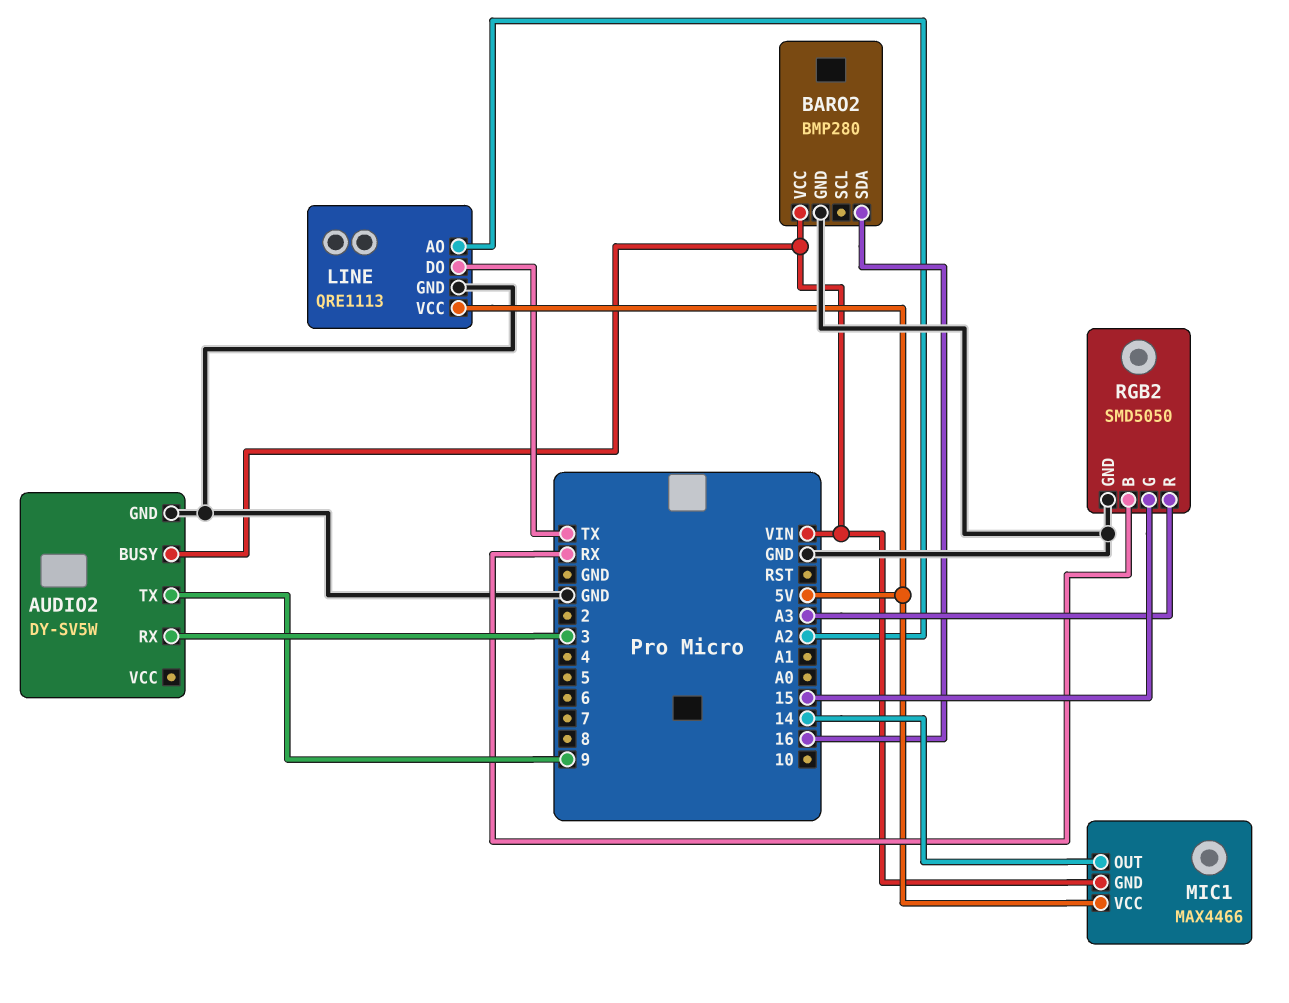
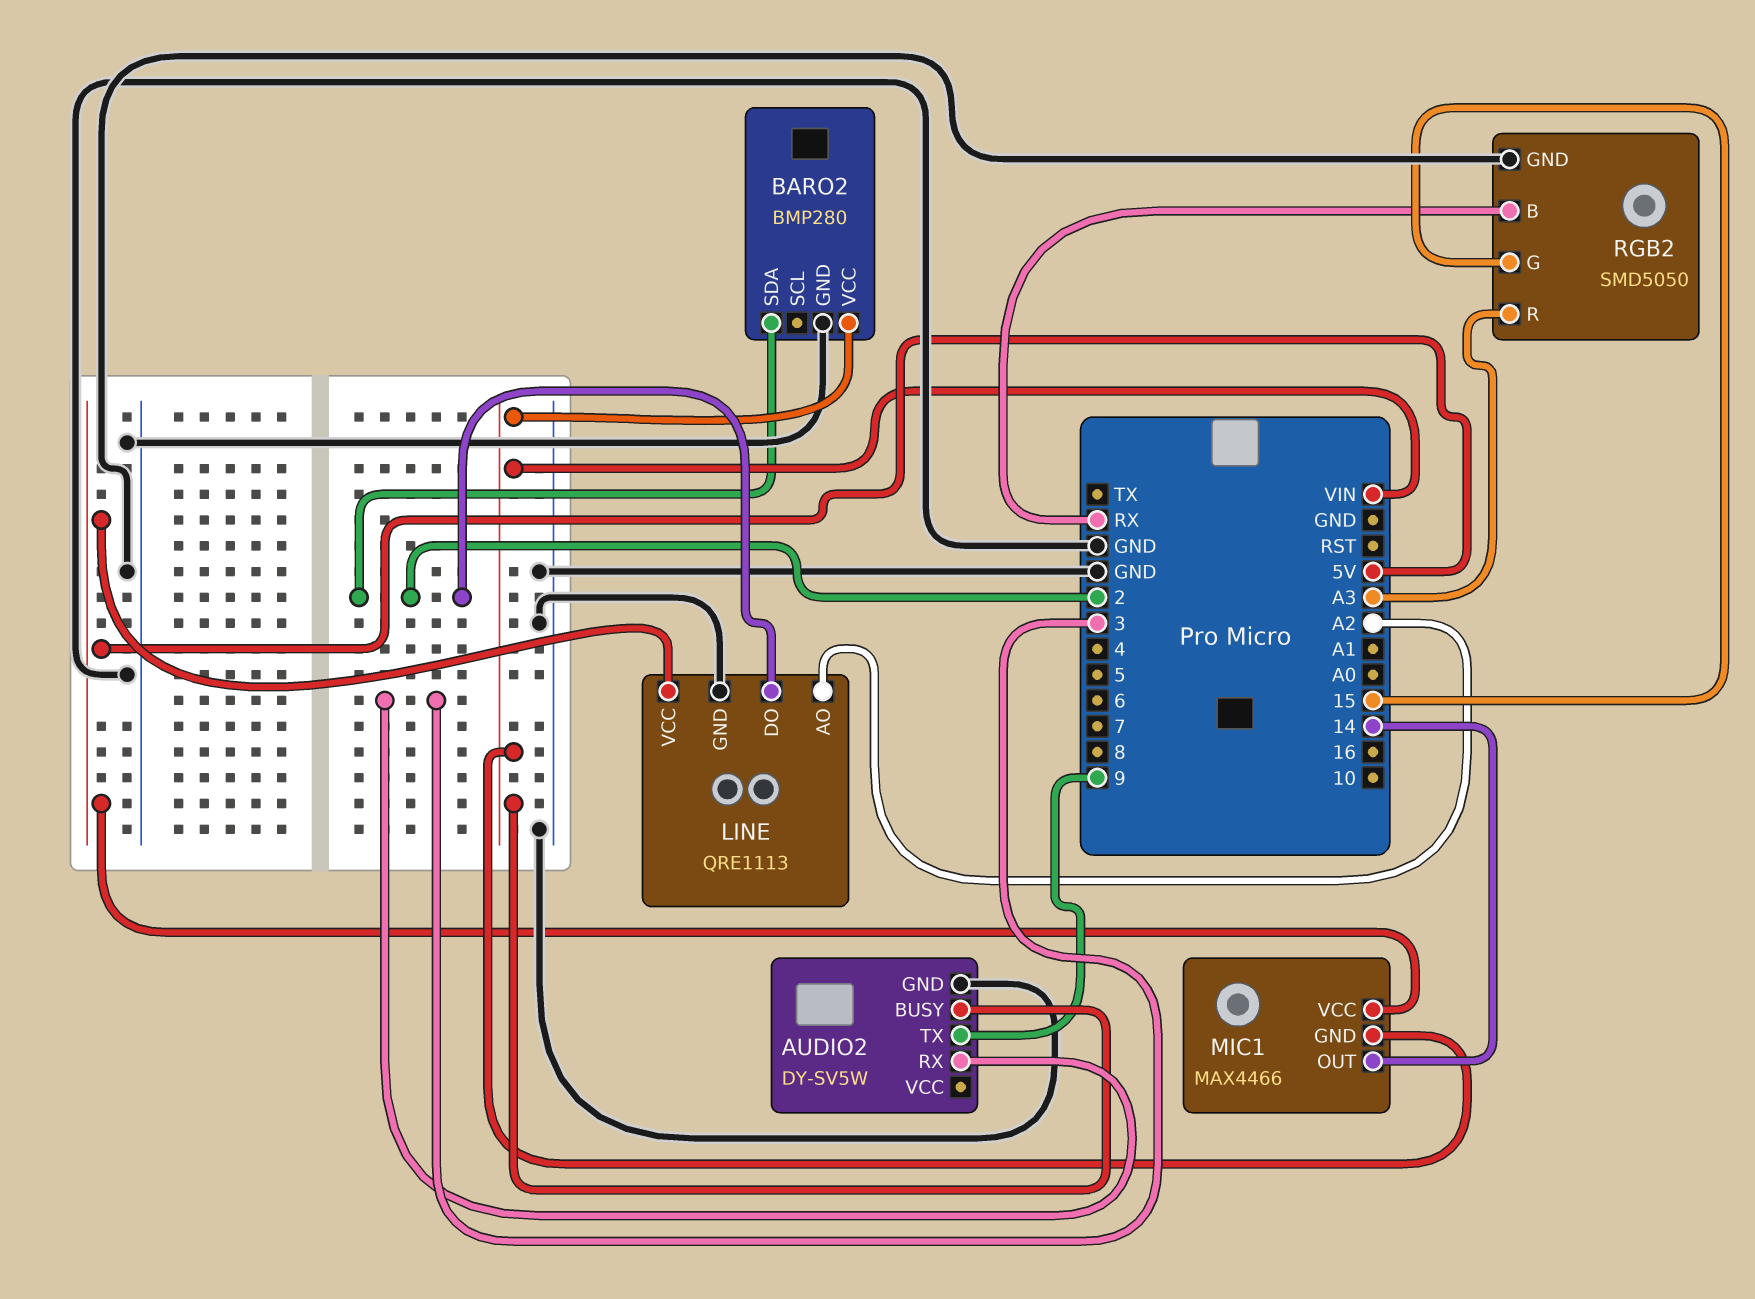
BARO2 pin SDA: 16 -> 2
LINE pin DO: TX -> 2

